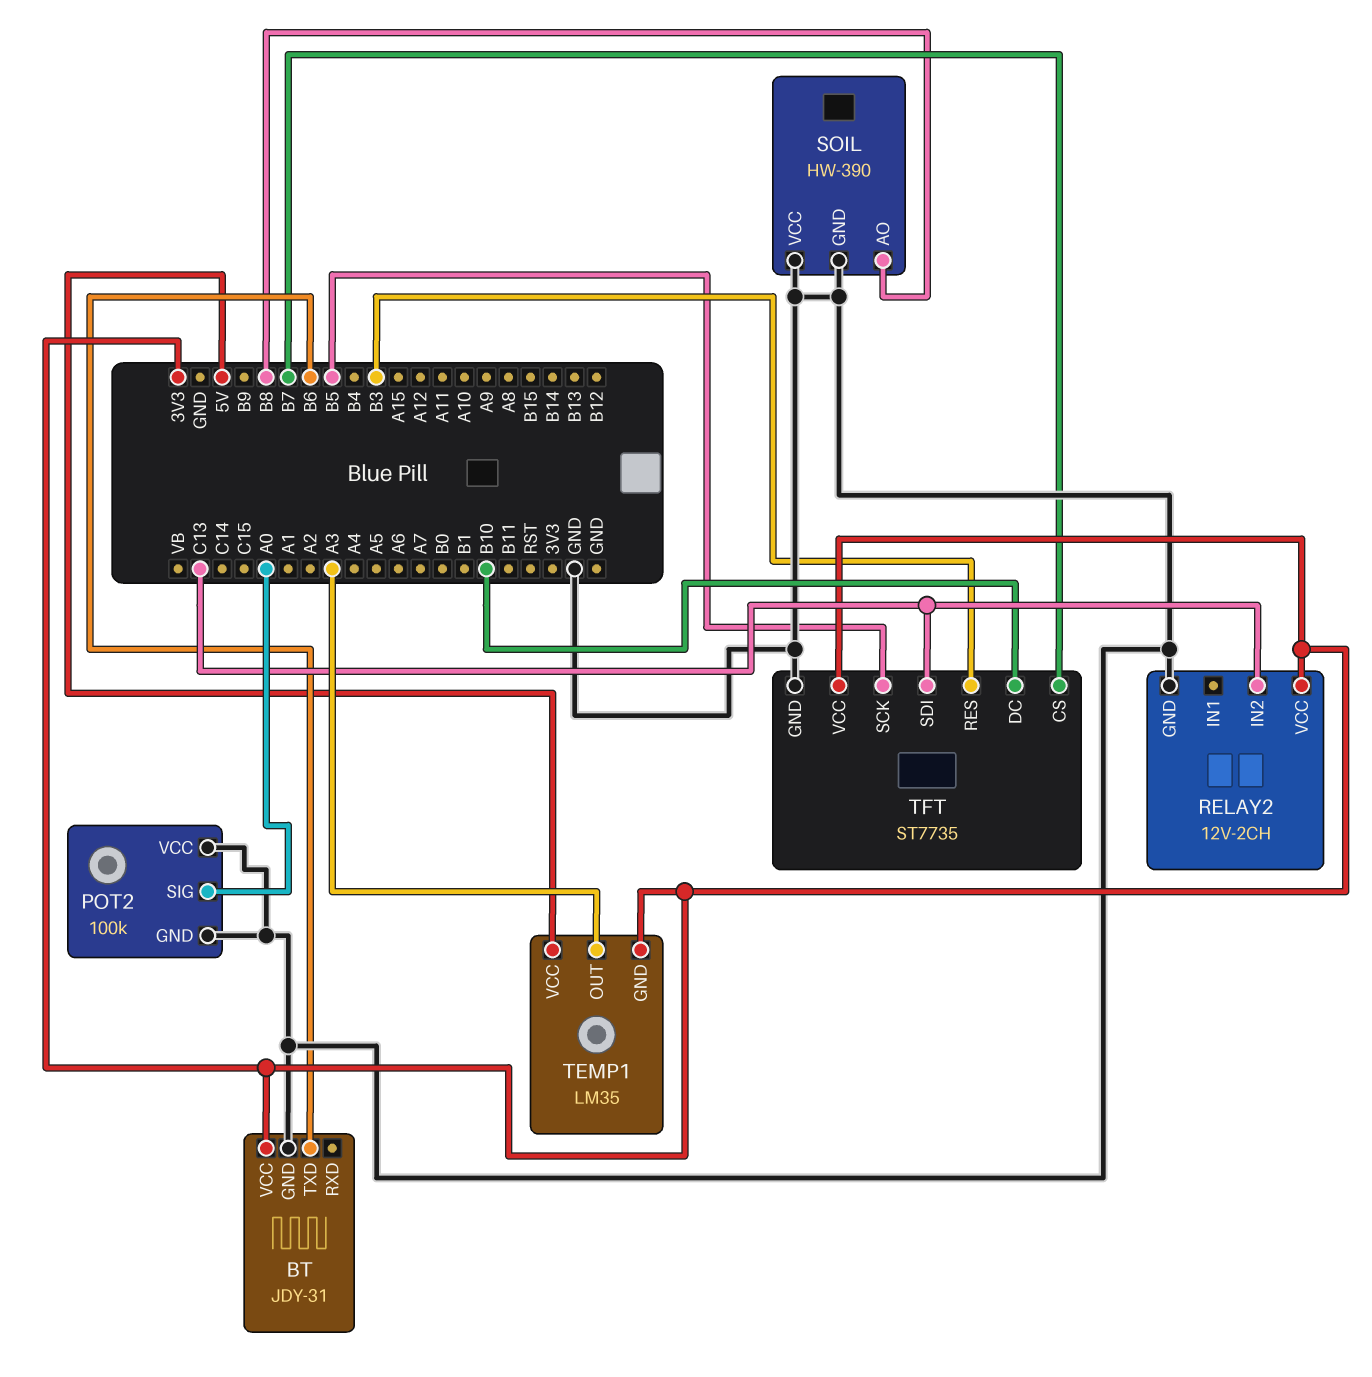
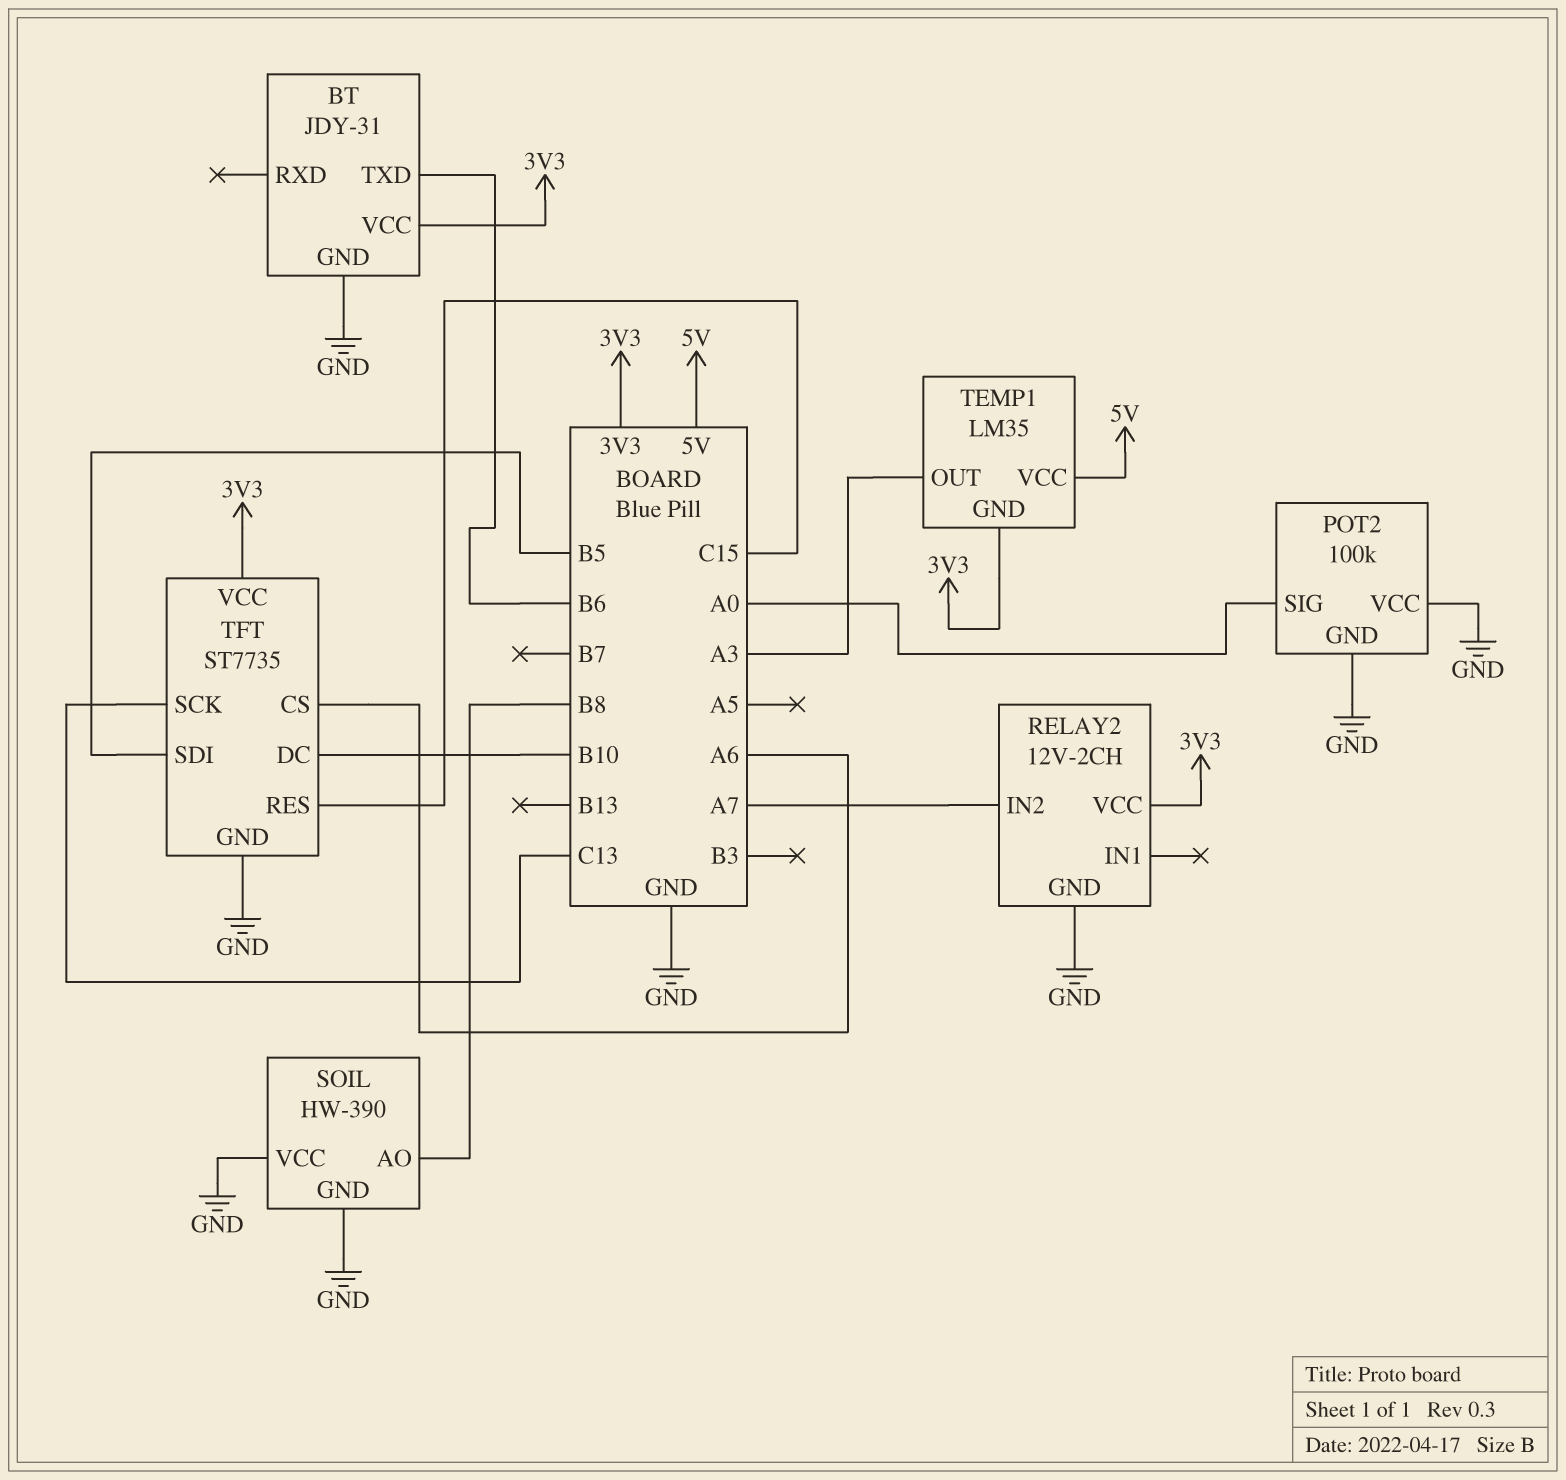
RELAY2 pin IN2: C13 -> A7
TFT pin CS: B7 -> A6
TFT pin RES: B3 -> C15
TFT pin SCK: B5 -> C13
TFT pin SDI: C13 -> B5

